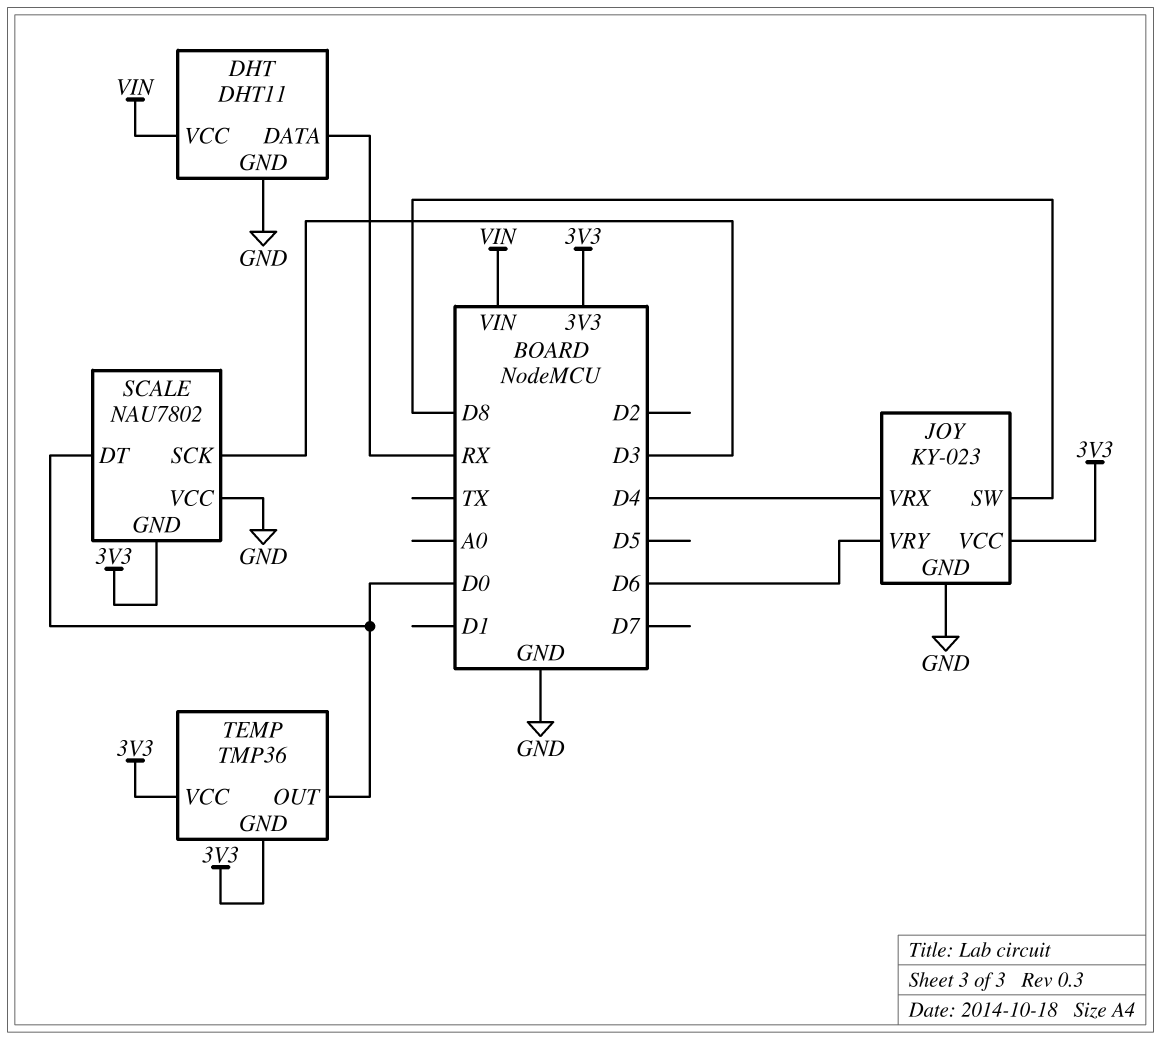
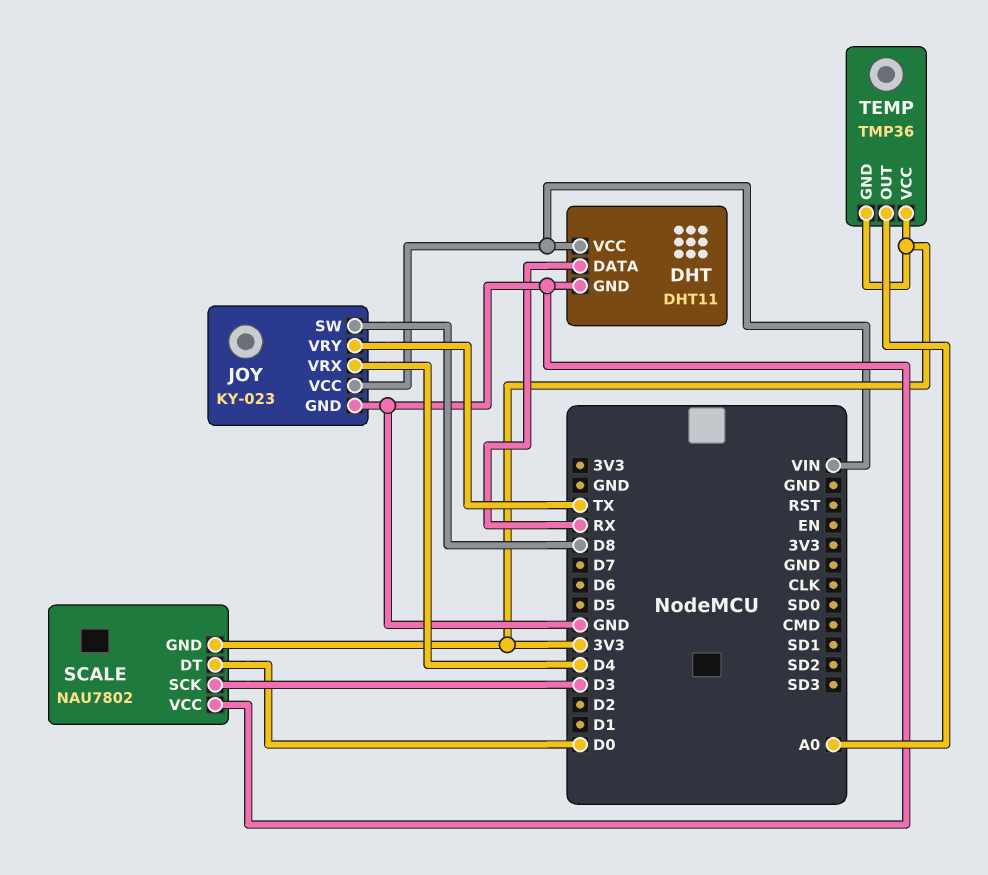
JOY pin VCC: 3V3 -> VIN
JOY pin VRY: D6 -> TX
TEMP pin OUT: D0 -> A0

